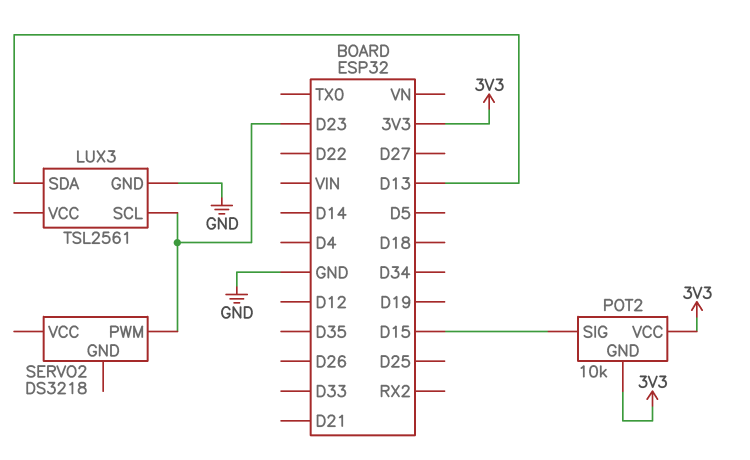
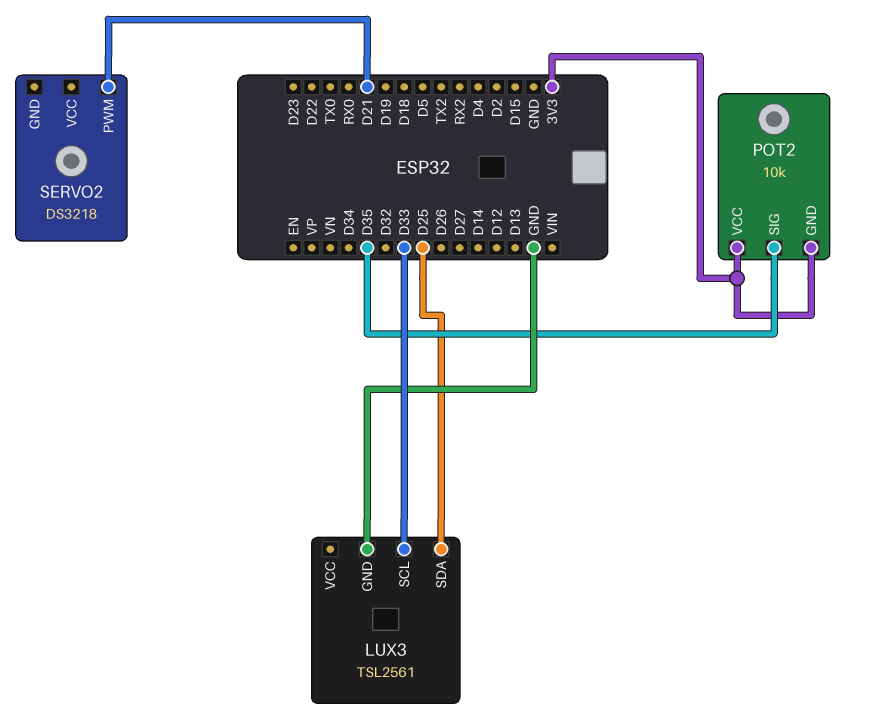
LUX3 pin SCL: D23 -> D33
LUX3 pin SDA: D13 -> D25
POT2 pin SIG: D15 -> D35
SERVO2 pin PWM: D23 -> D21

